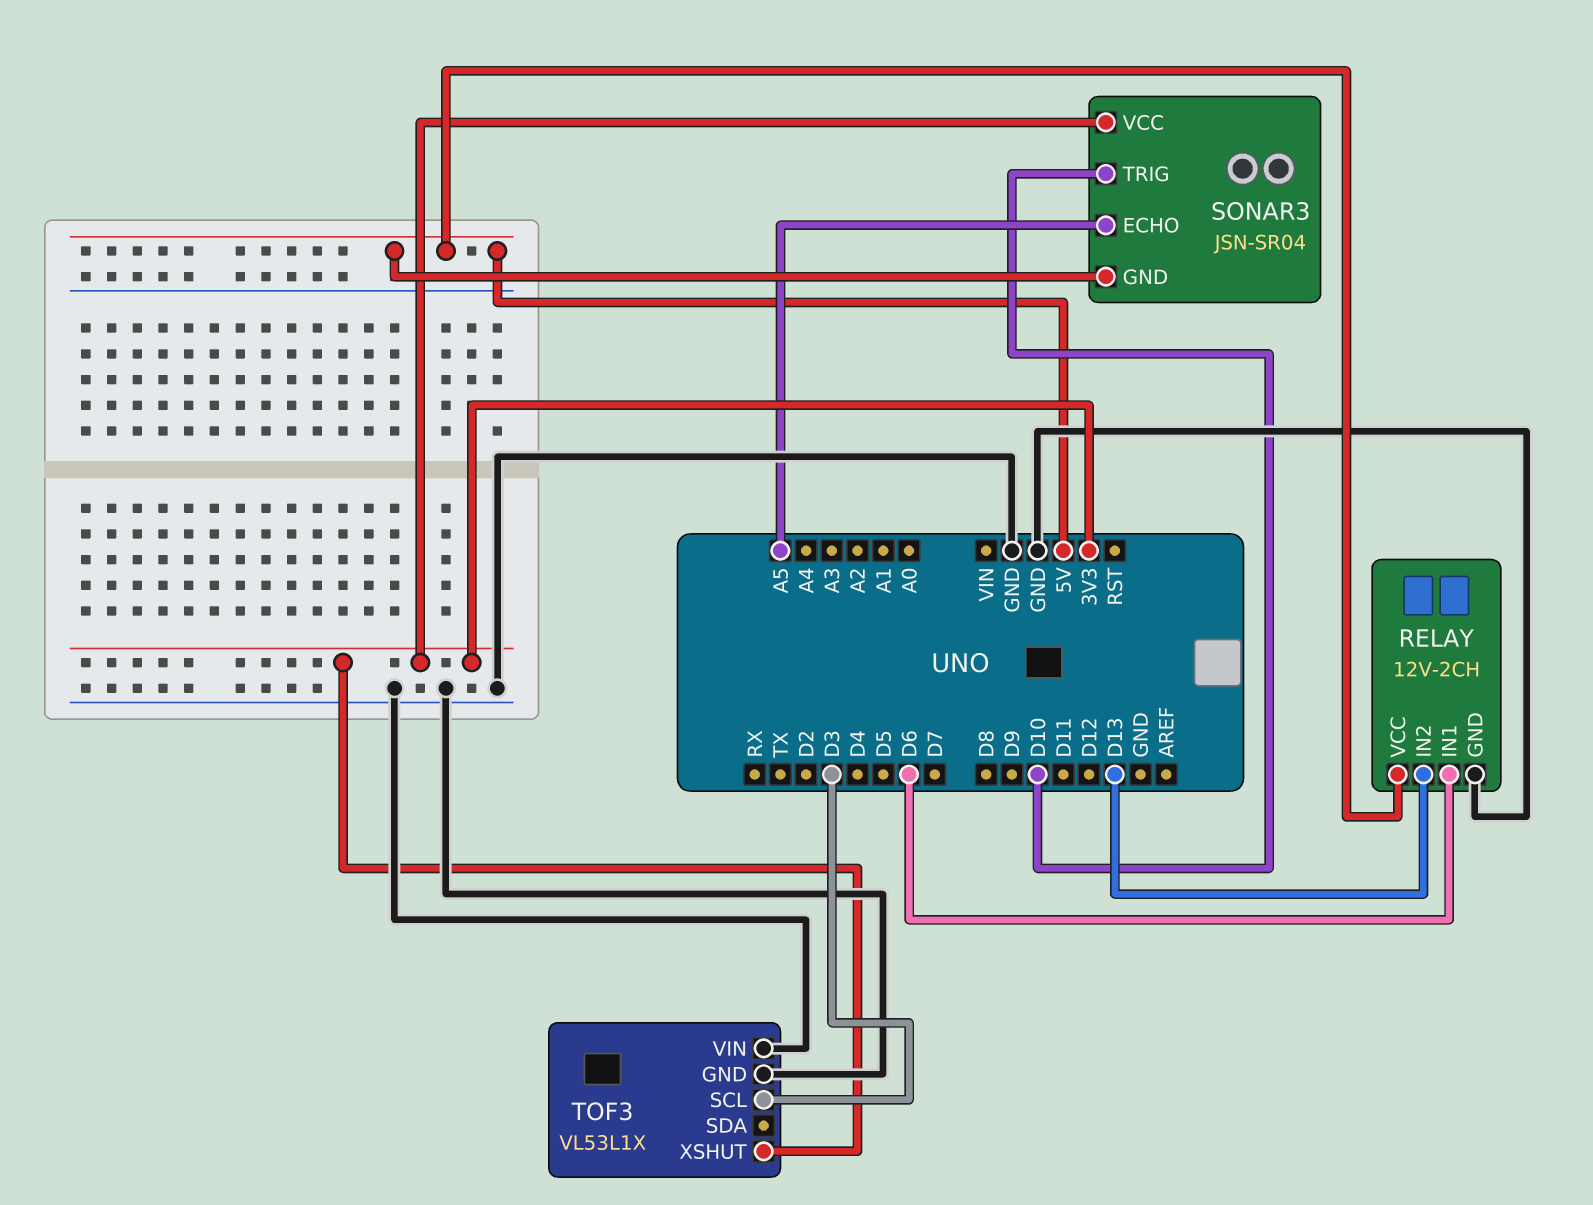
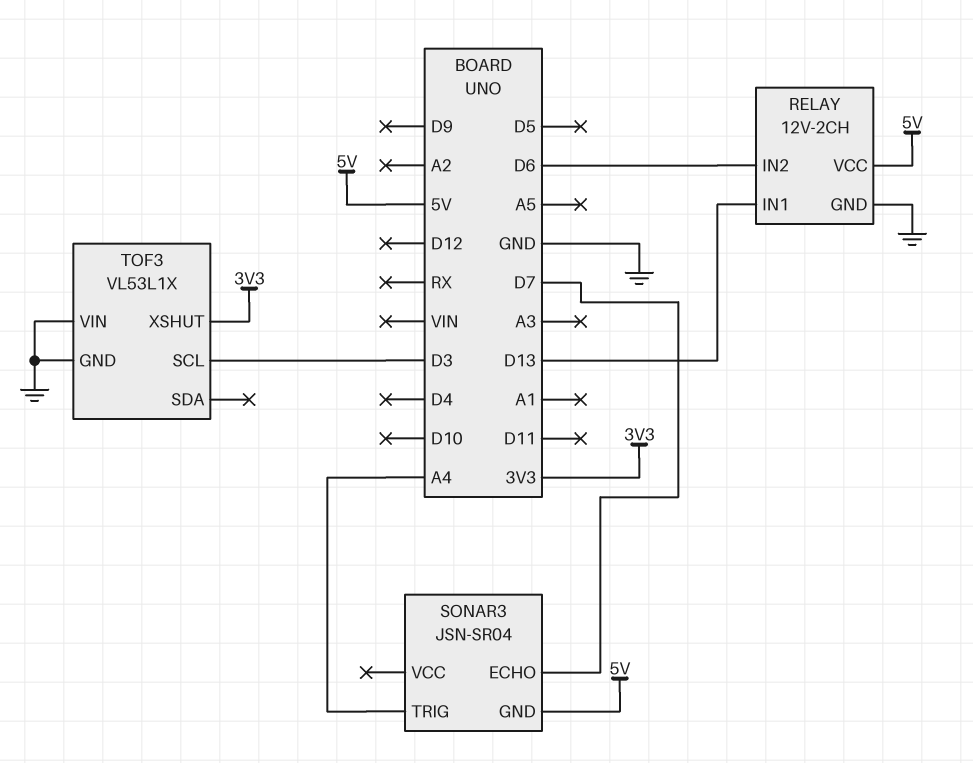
RELAY pin IN1: D6 -> D13
RELAY pin IN2: D13 -> D6
SONAR3 pin ECHO: A5 -> D7
SONAR3 pin TRIG: D10 -> A4
SONAR3 pin VCC: 3V3 -> none

